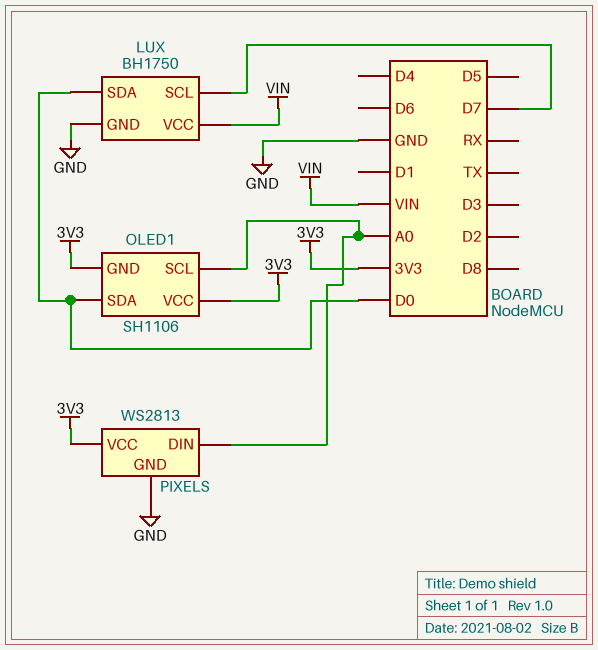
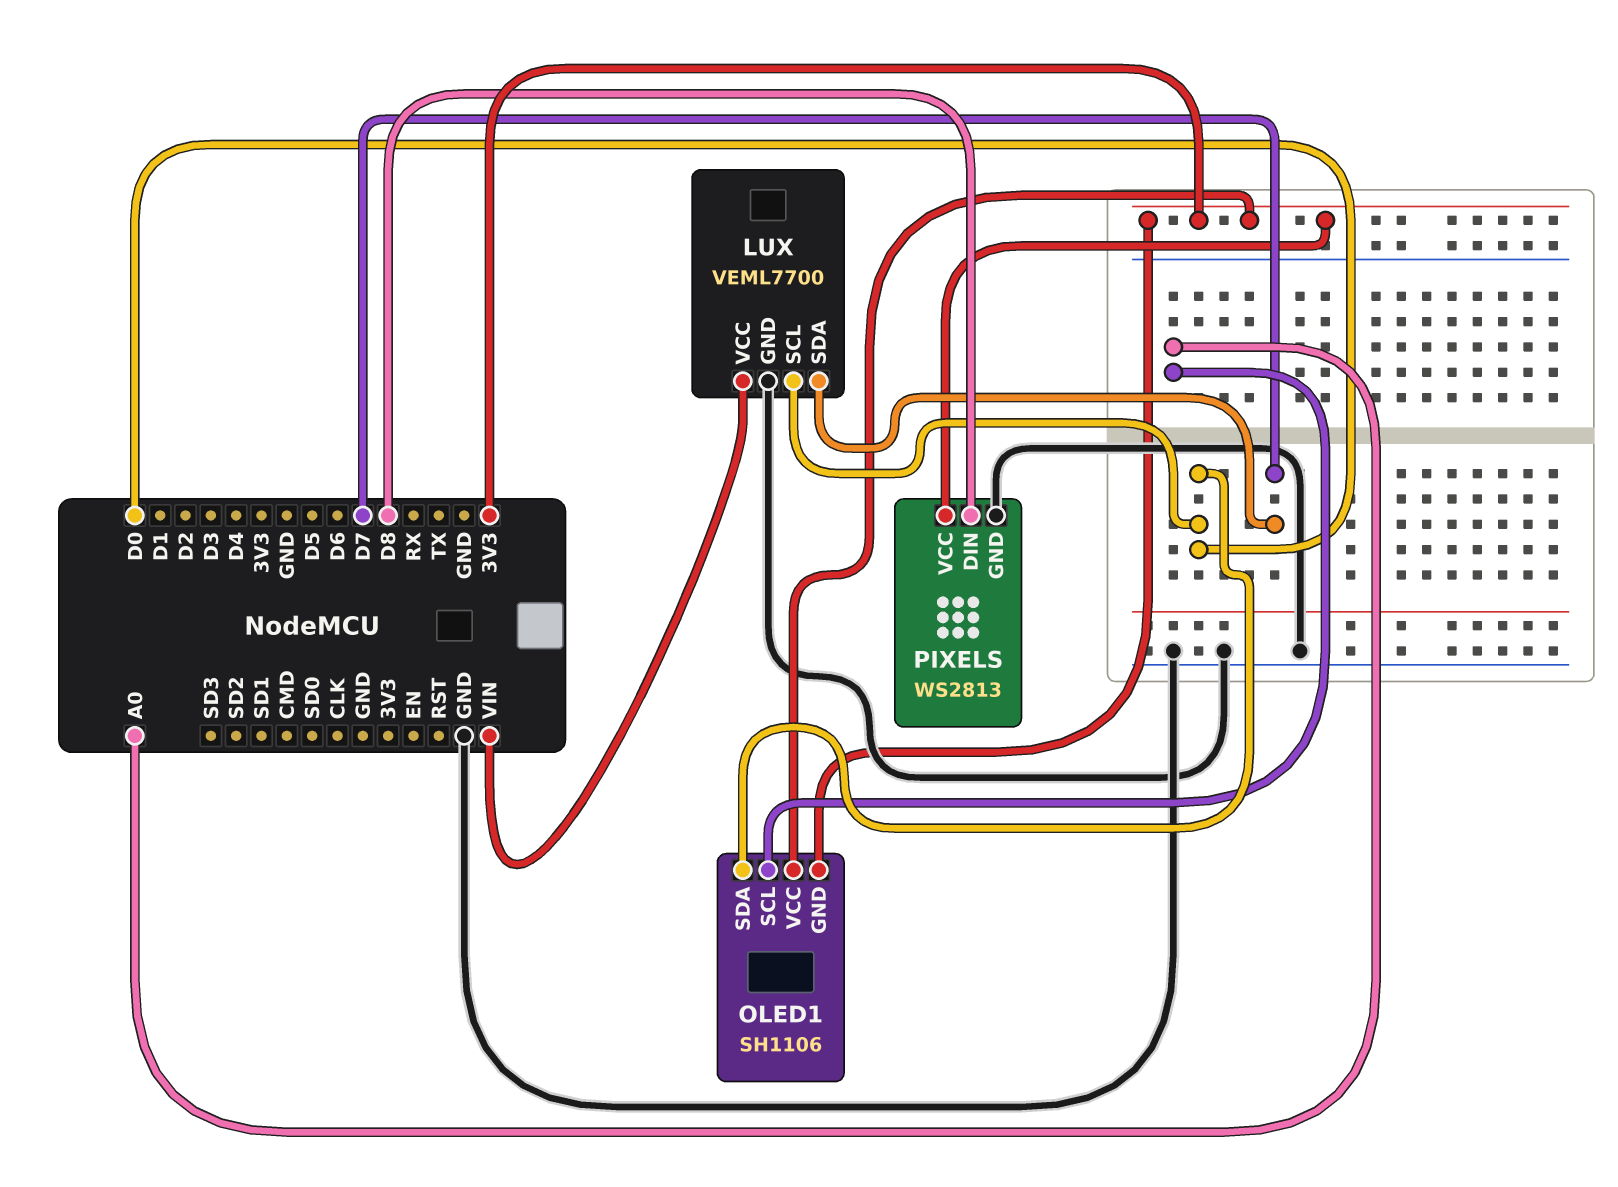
LUX: BH1750 -> VEML7700
LUX pin SCL: D7 -> D0
LUX pin SDA: D0 -> D7
PIXELS pin DIN: A0 -> D8

